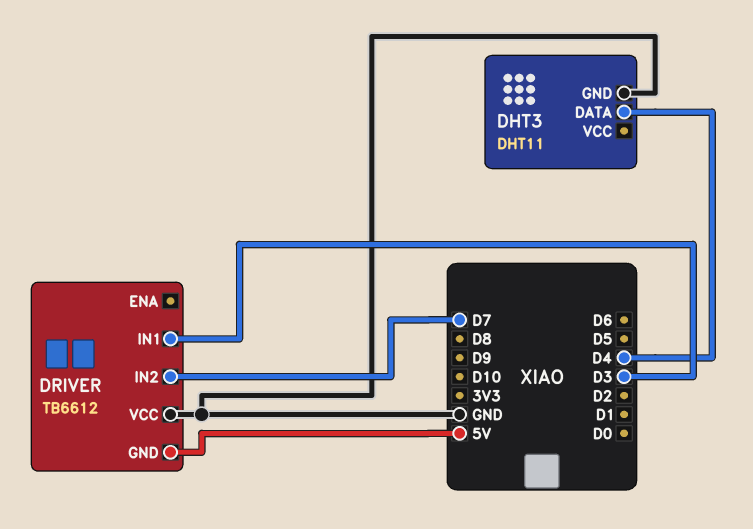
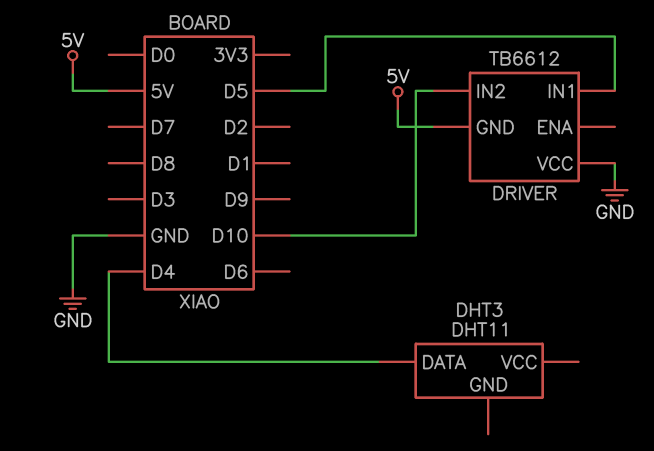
DHT3 pin GND: GND -> none
DRIVER pin IN1: D3 -> D5
DRIVER pin IN2: D7 -> D10

